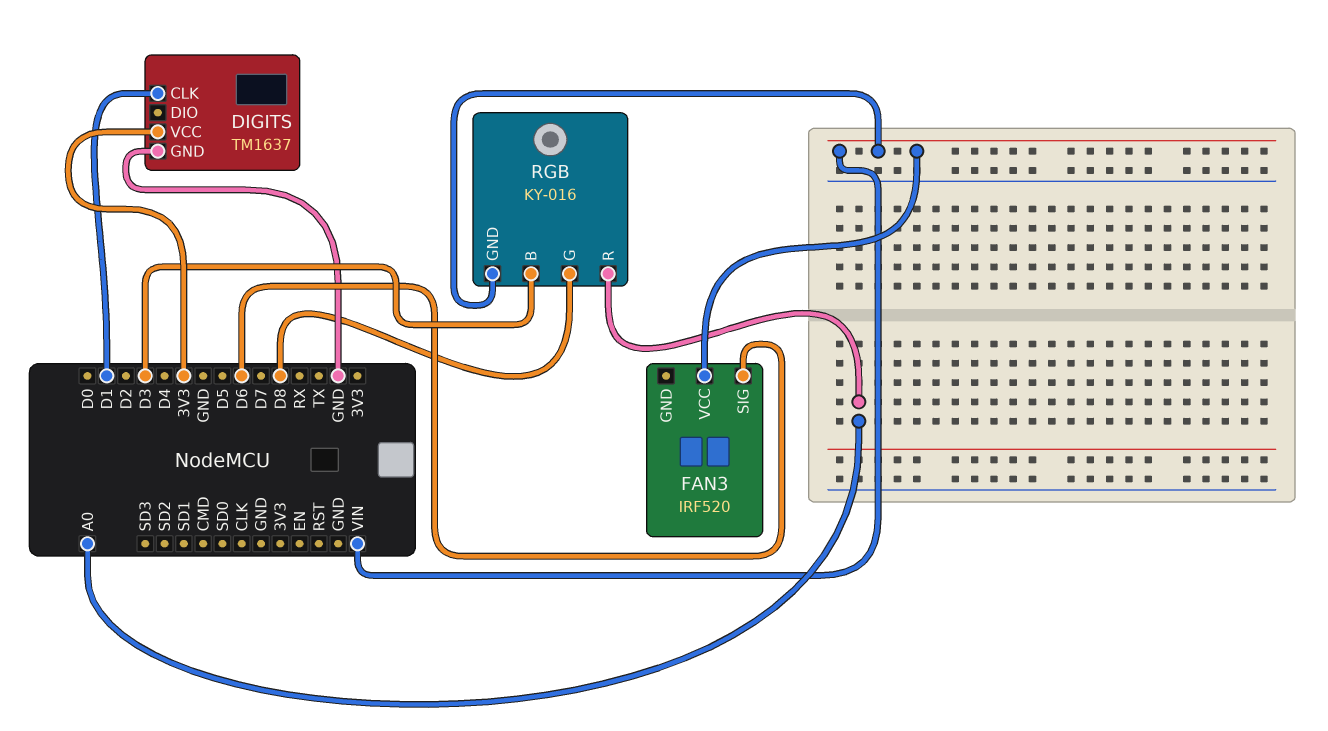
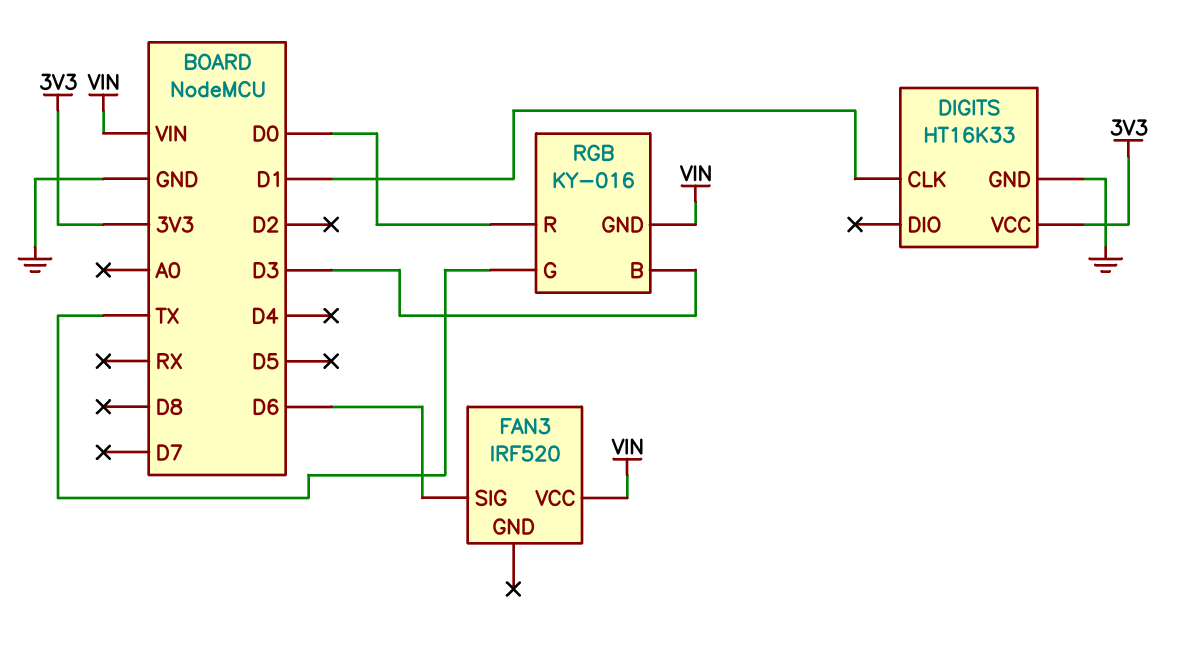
DIGITS: TM1637 -> HT16K33
RGB pin G: D8 -> TX
RGB pin R: A0 -> D0

